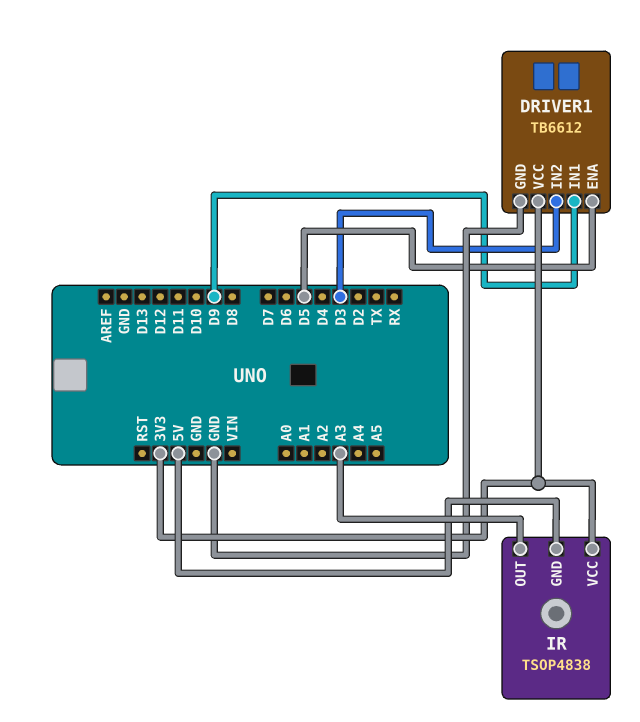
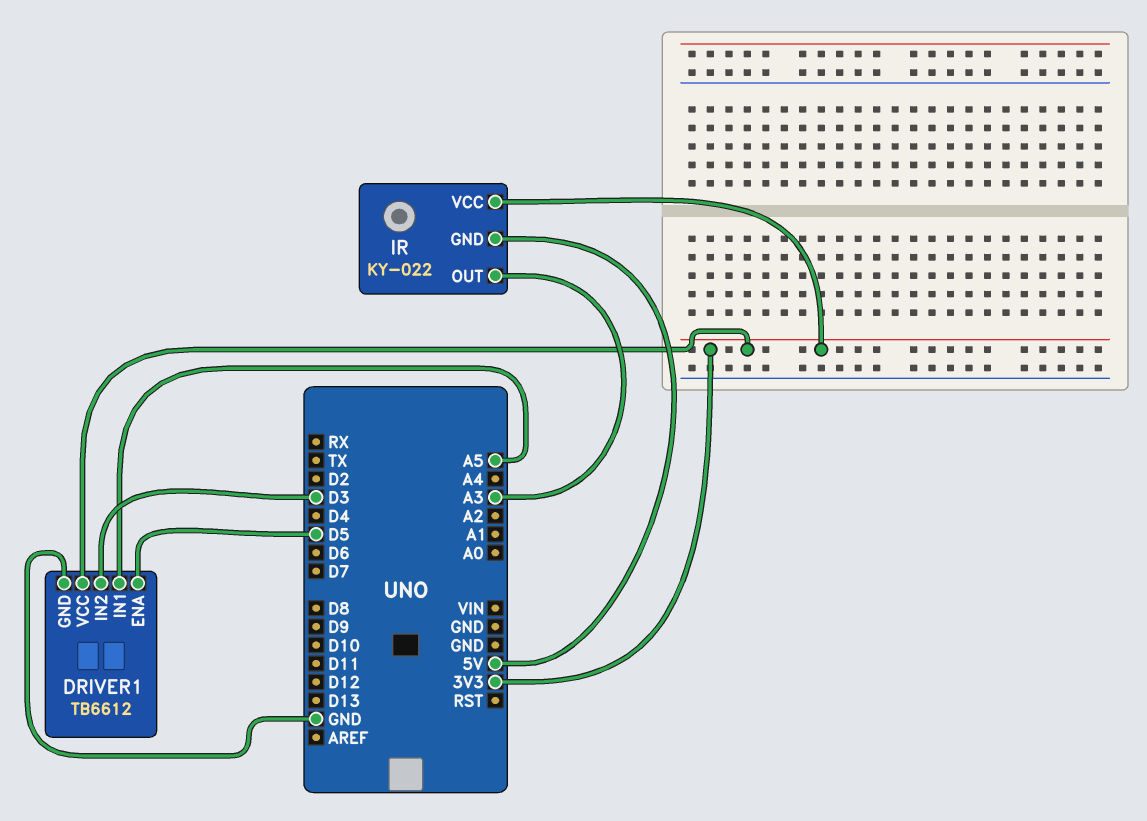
DRIVER1 pin IN1: D9 -> A5
IR: TSOP4838 -> KY-022

